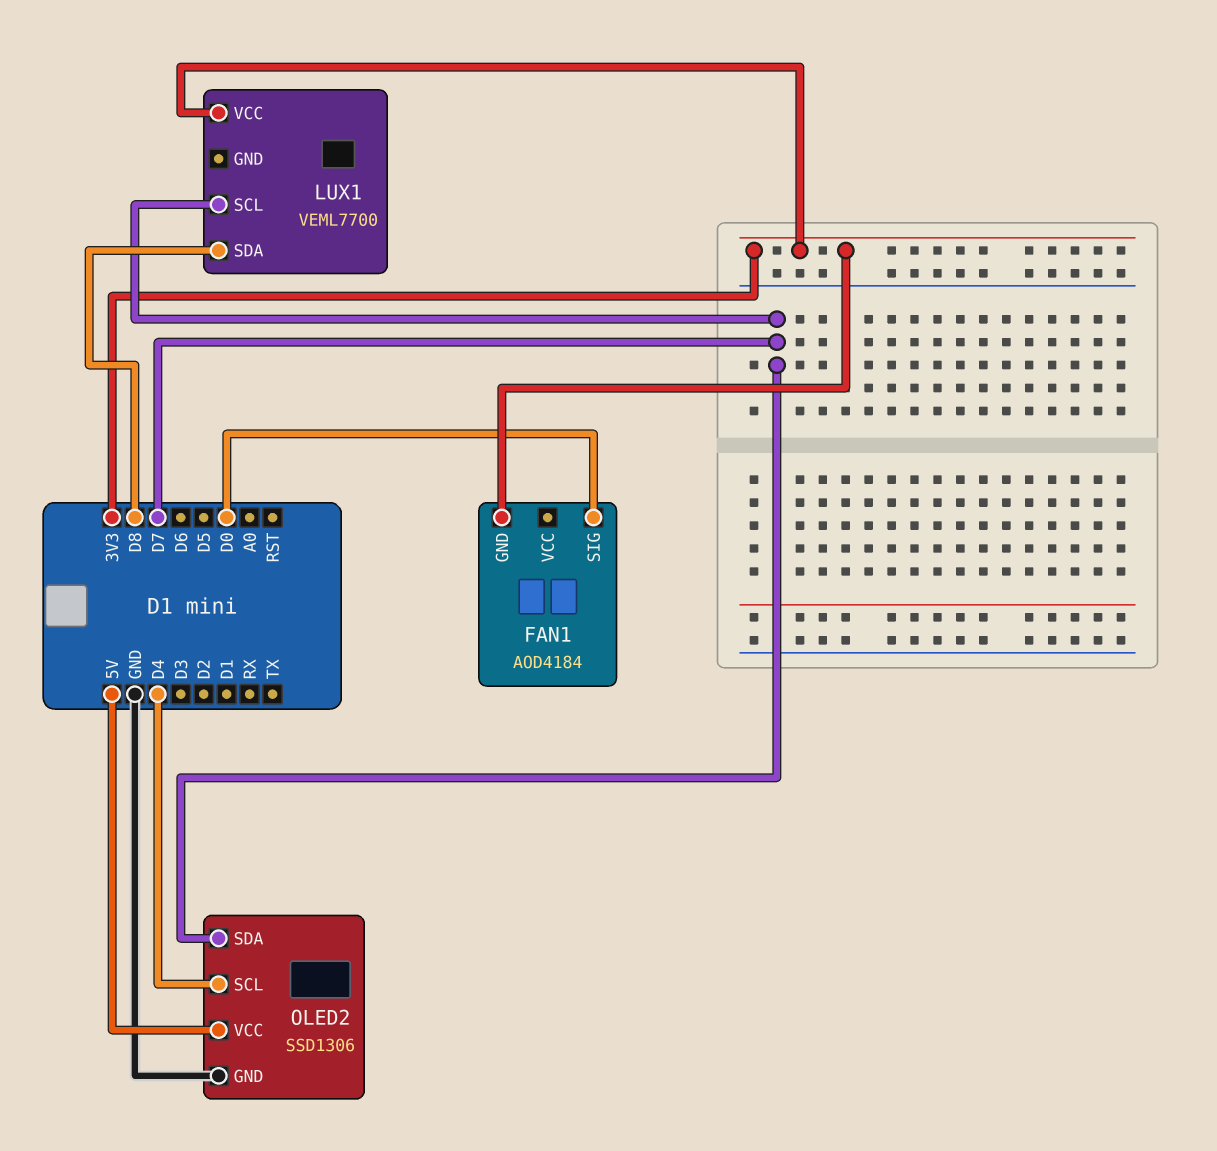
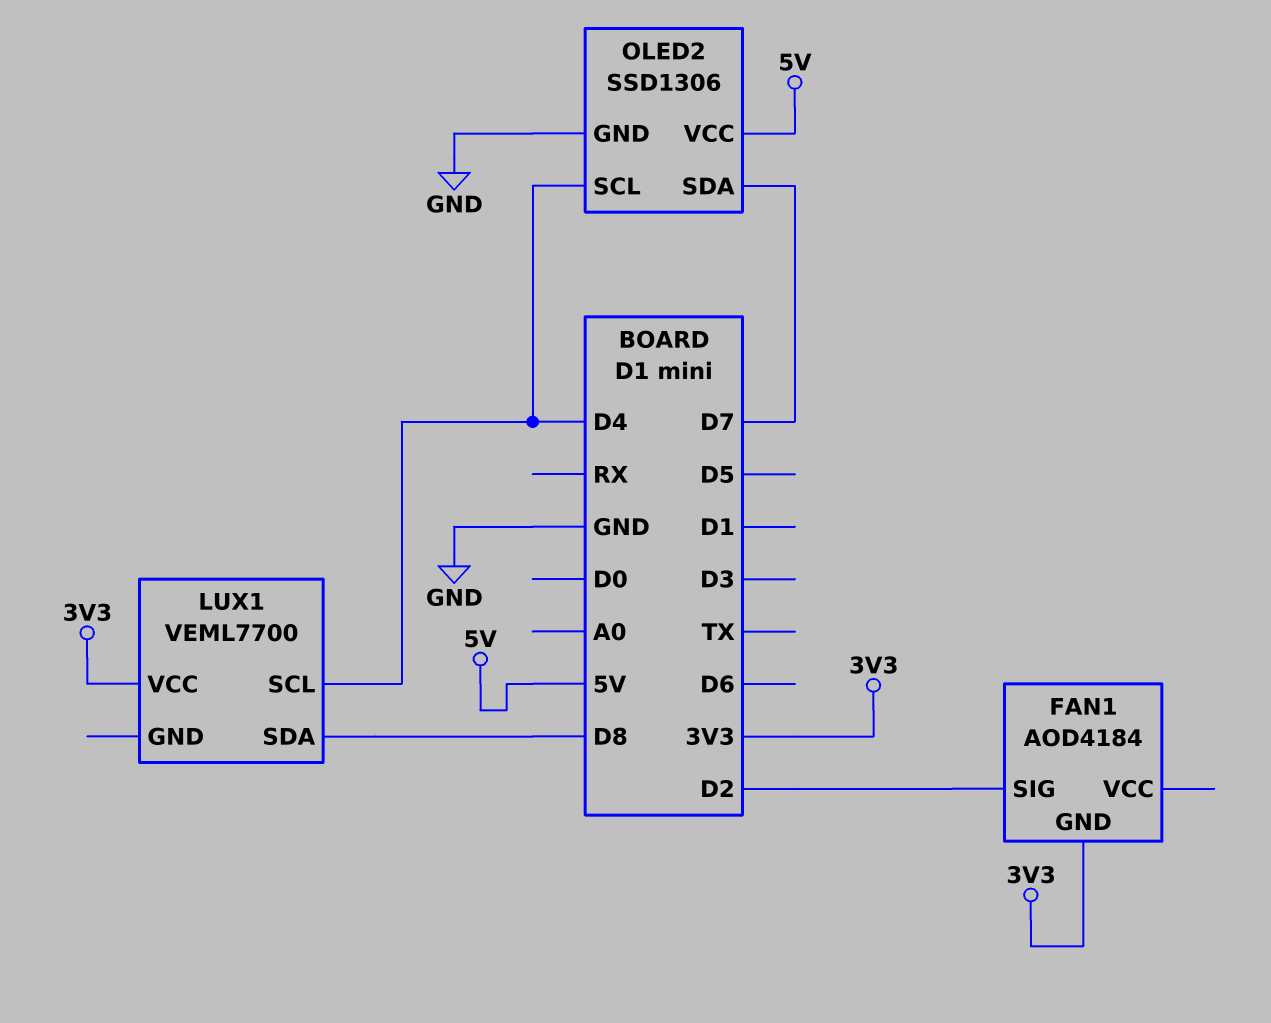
FAN1 pin SIG: D0 -> D2
LUX1 pin SCL: D7 -> D4

